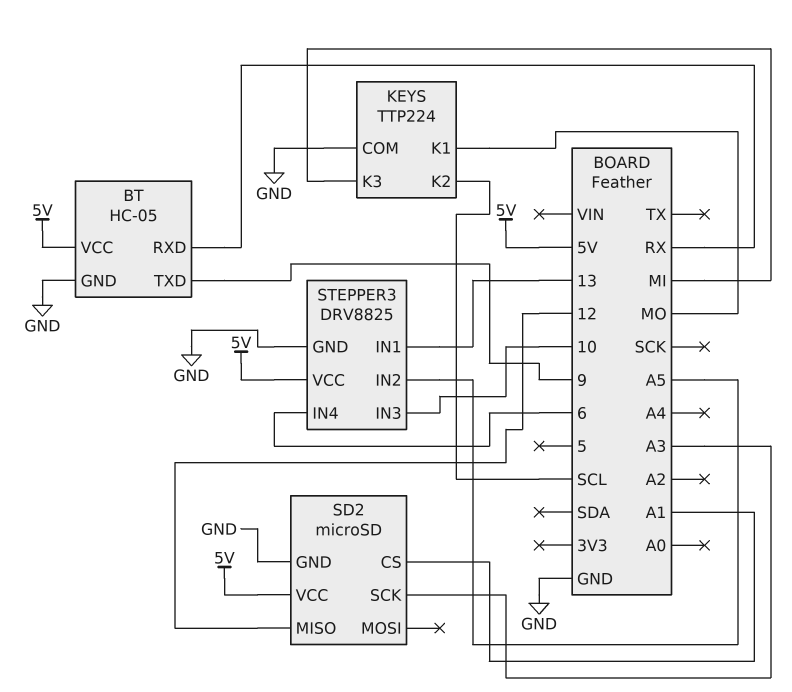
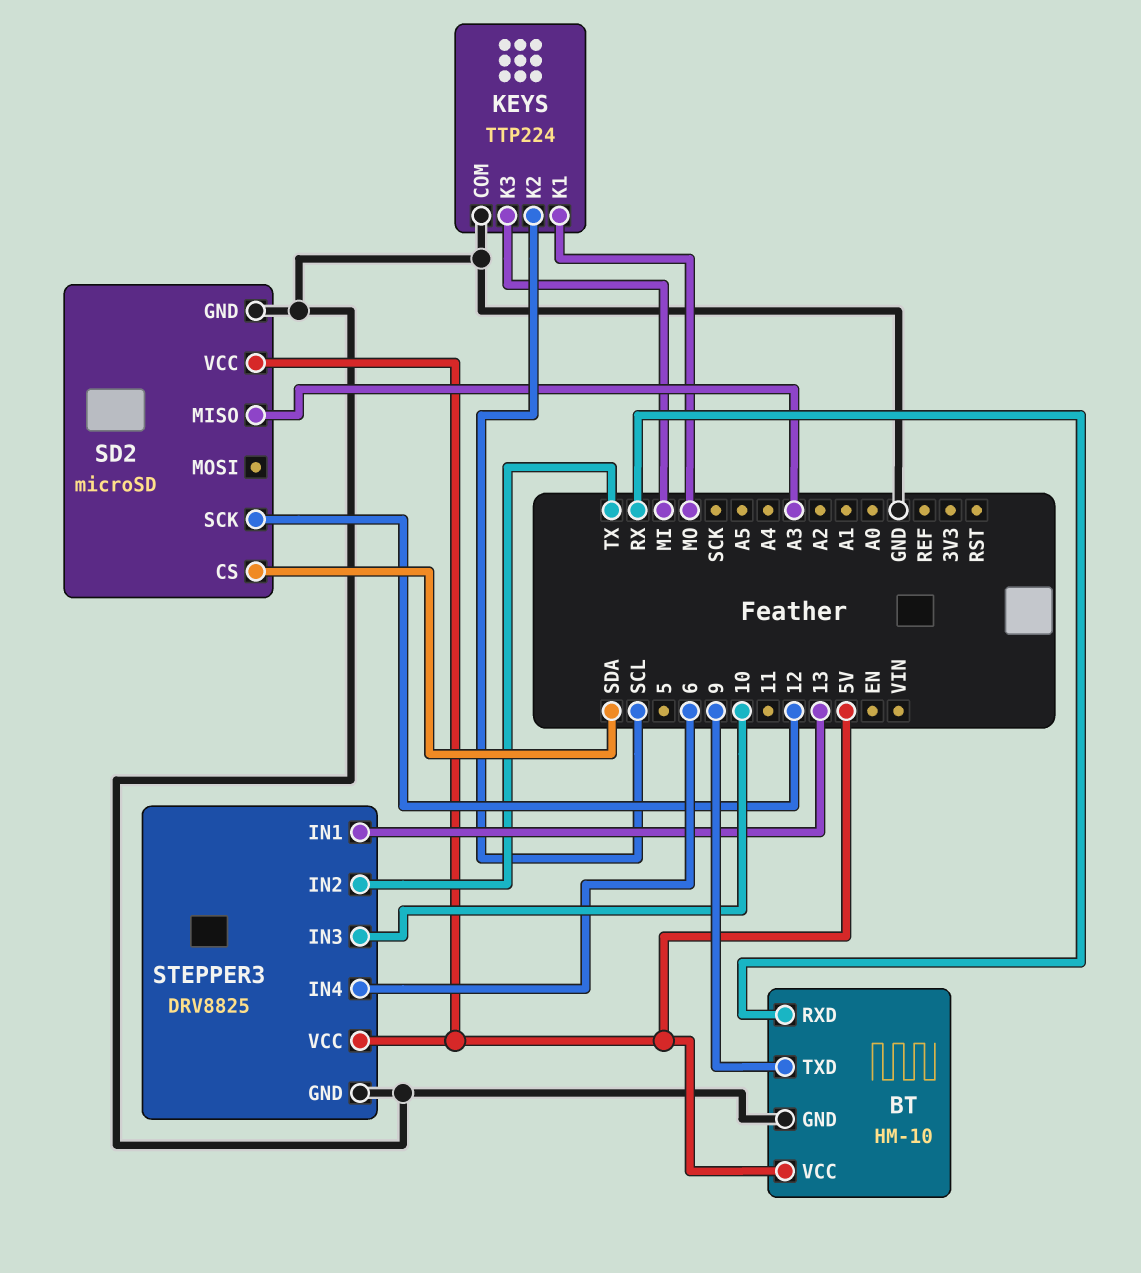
BT: HC-05 -> HM-10
SD2 pin CS: A1 -> SDA
SD2 pin MISO: 12 -> A3
SD2 pin SCK: A3 -> 12
STEPPER3 pin IN2: A5 -> TX

